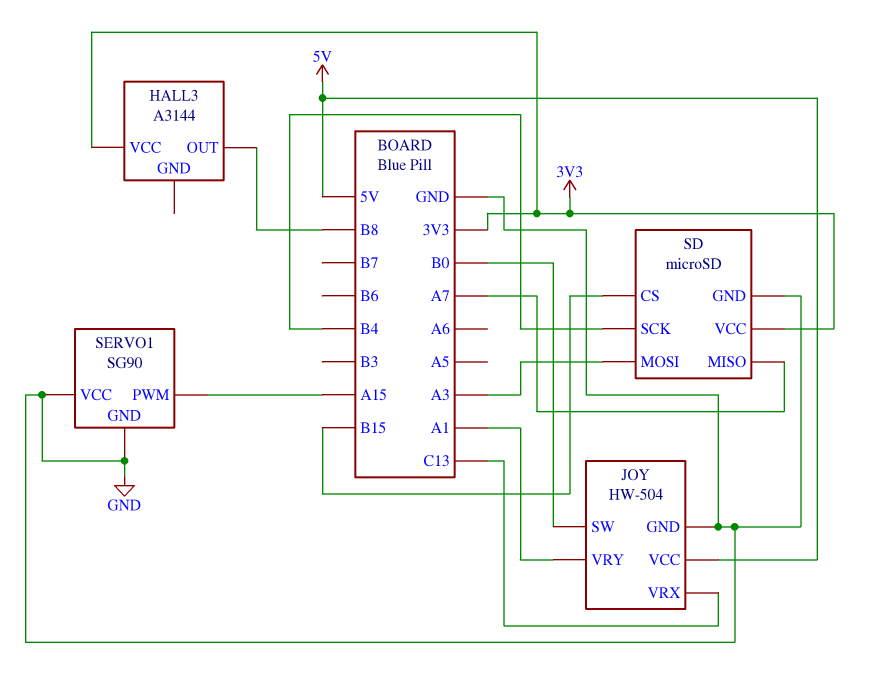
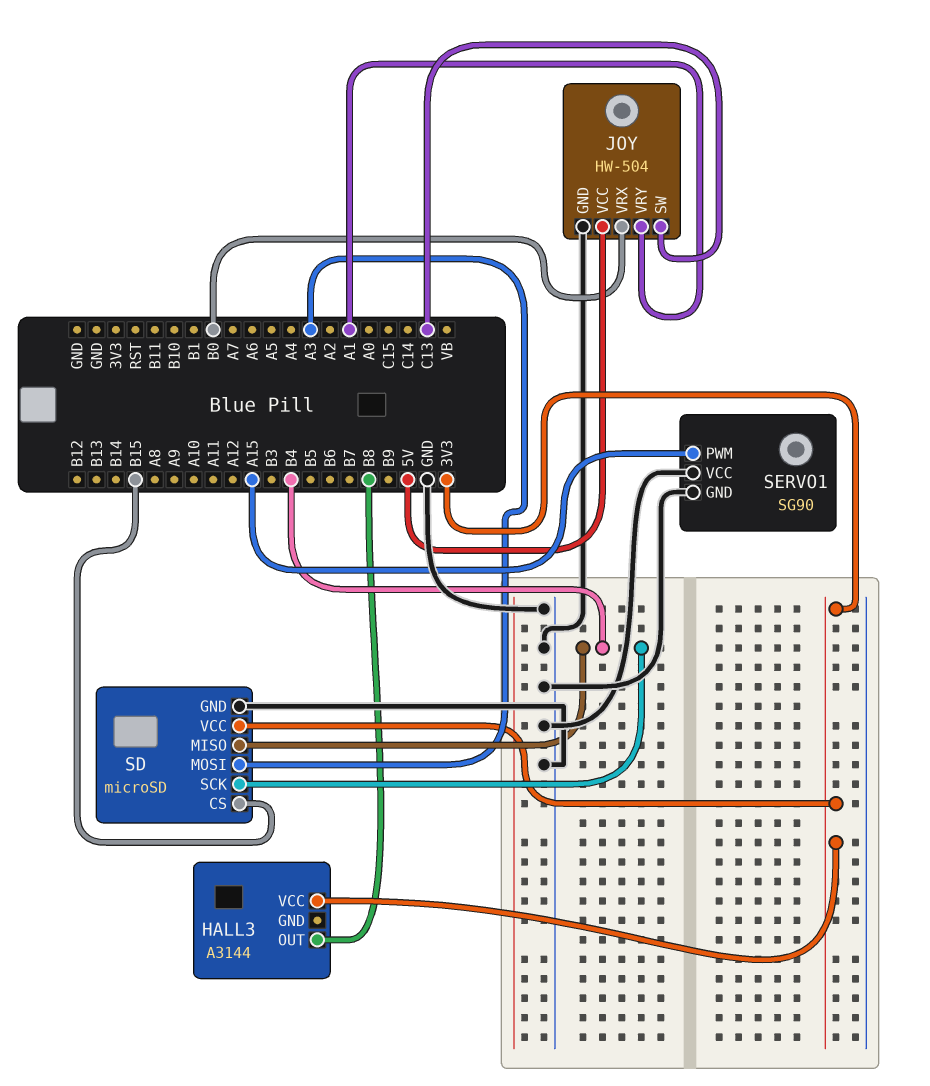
JOY pin SW: B0 -> C13
JOY pin VRX: C13 -> B0
SD pin MISO: A7 -> B4

